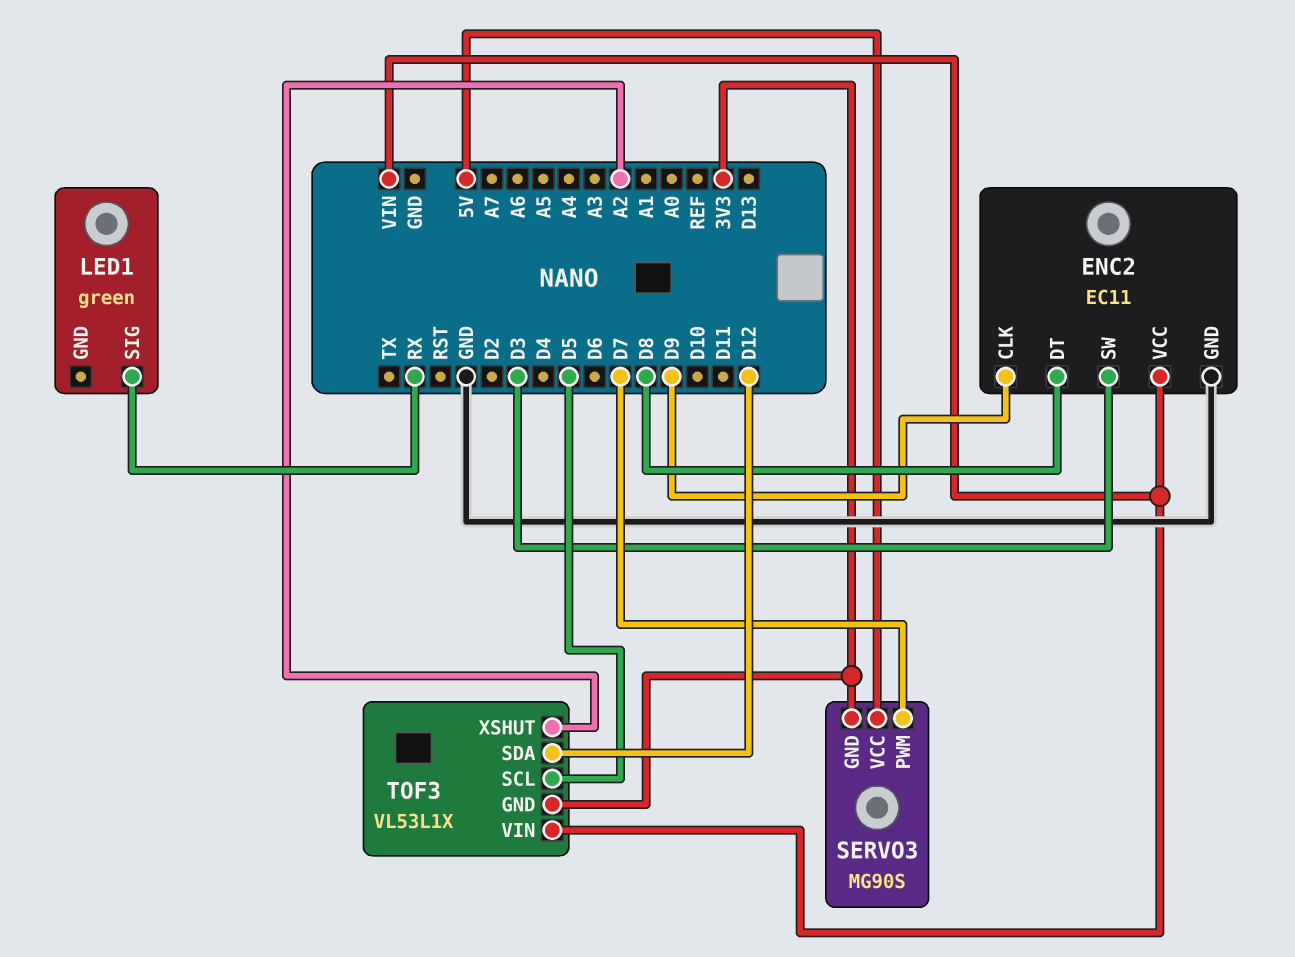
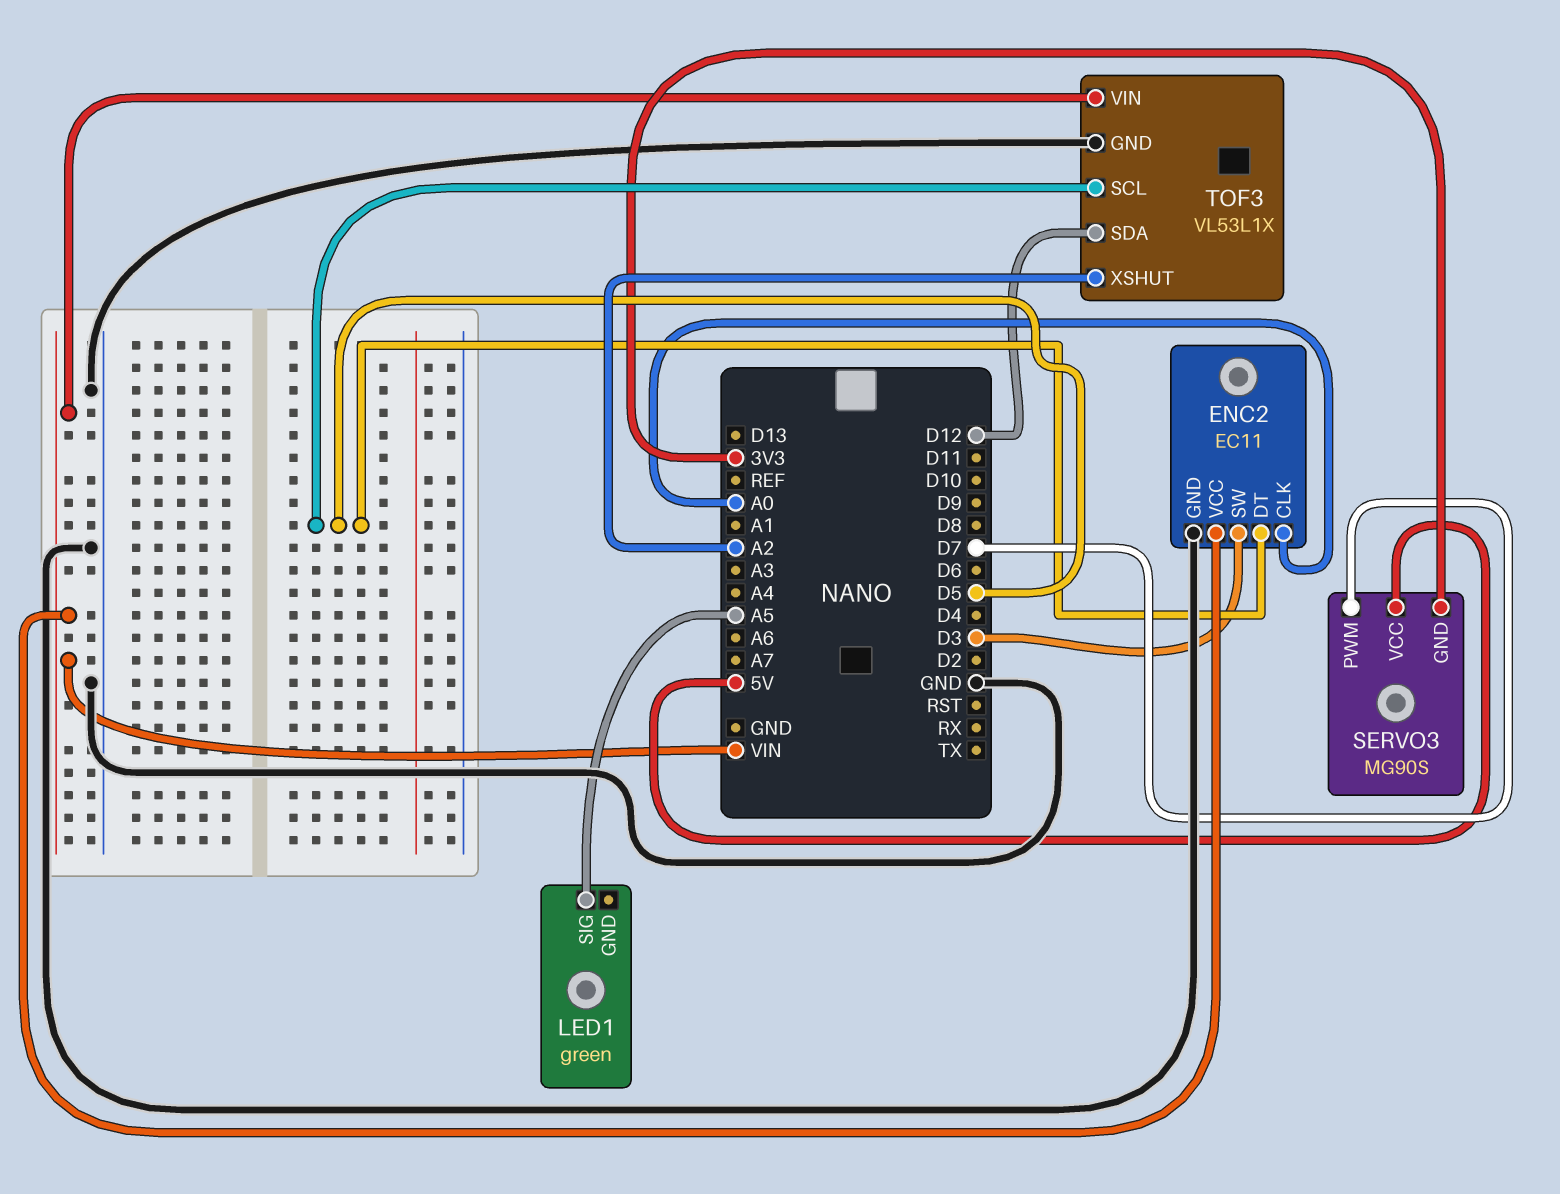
ENC2 pin CLK: D9 -> A0
ENC2 pin DT: D8 -> D5
LED1 pin SIG: RX -> A5
TOF3 pin GND: 3V3 -> GND

